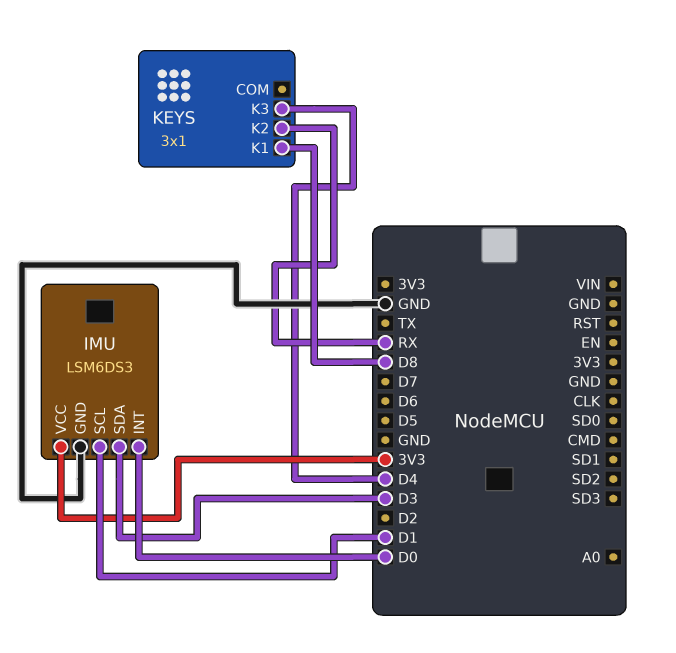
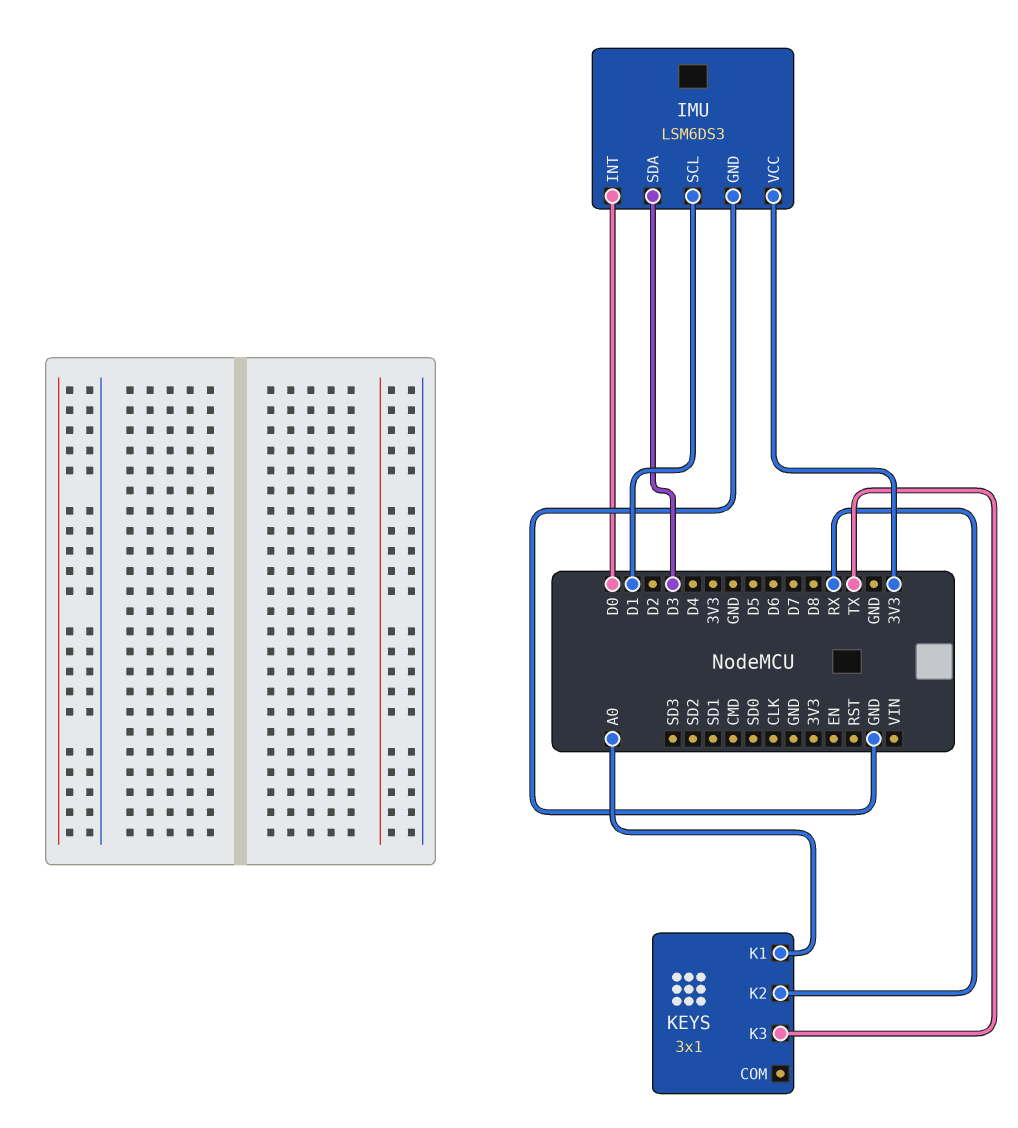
KEYS pin K1: D8 -> A0
KEYS pin K3: D4 -> TX

